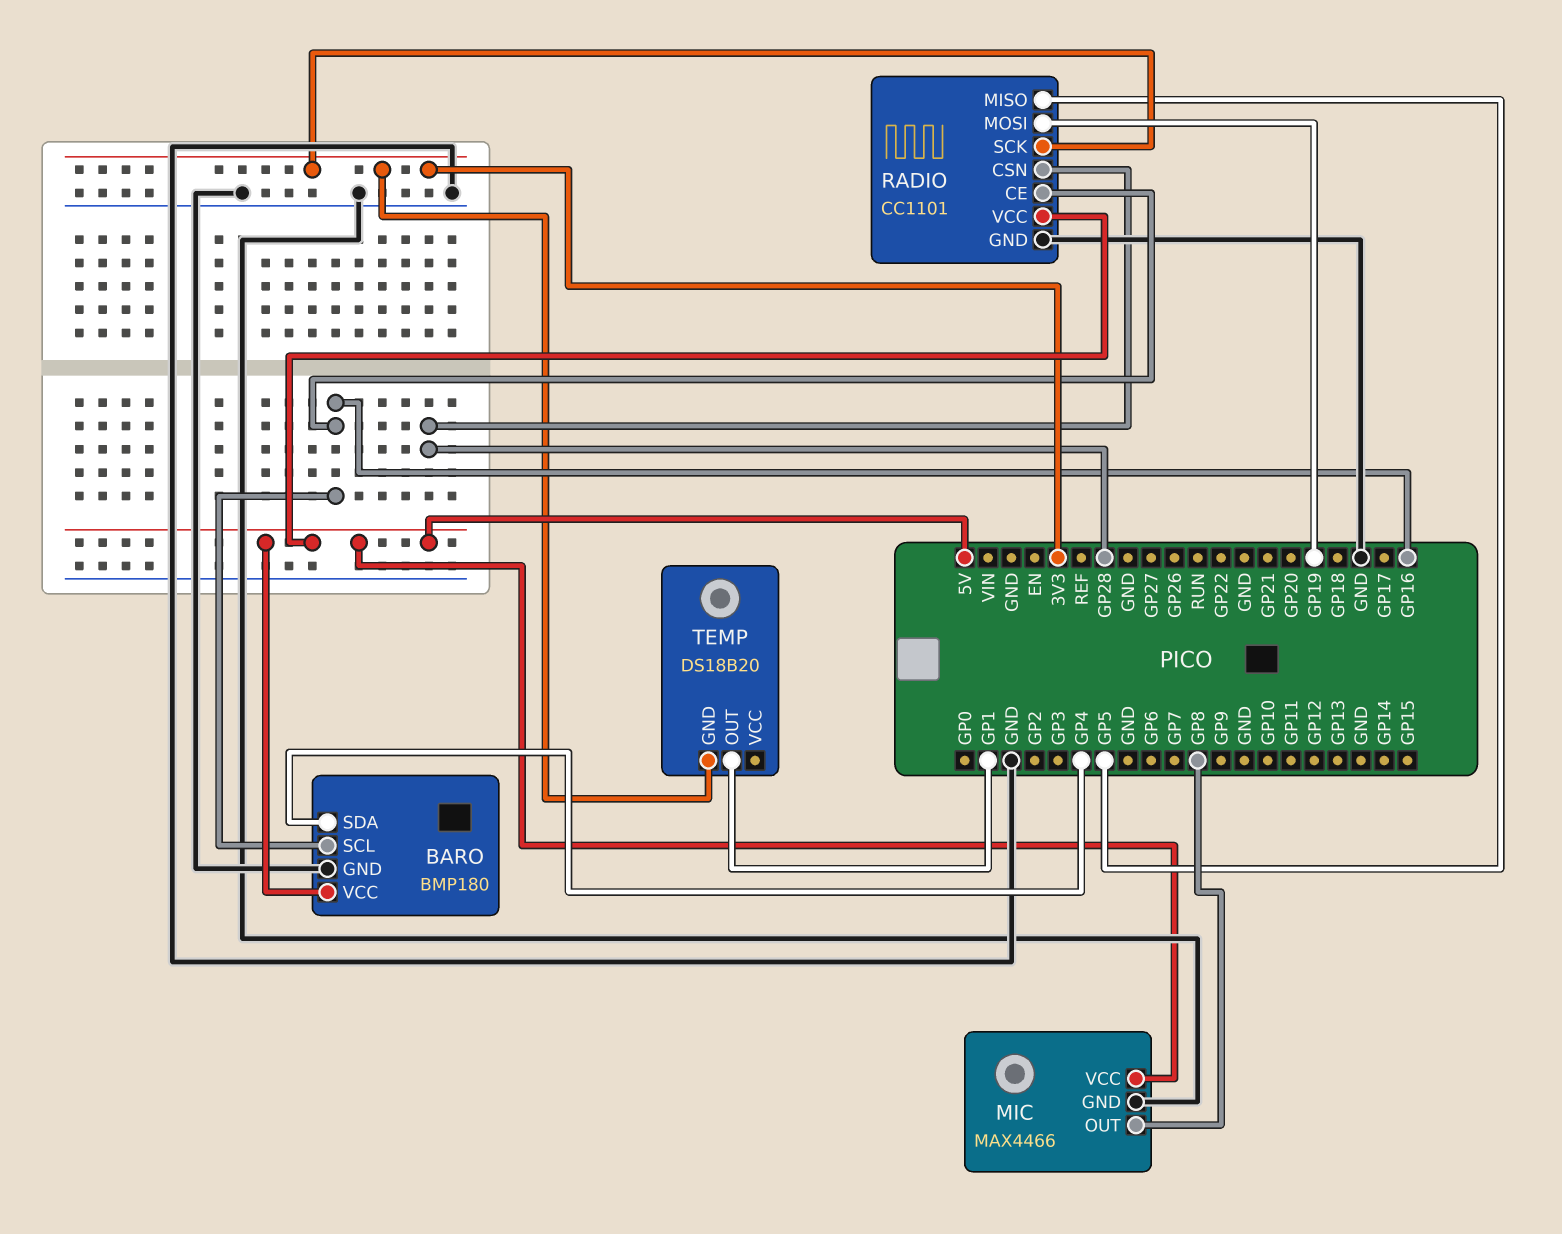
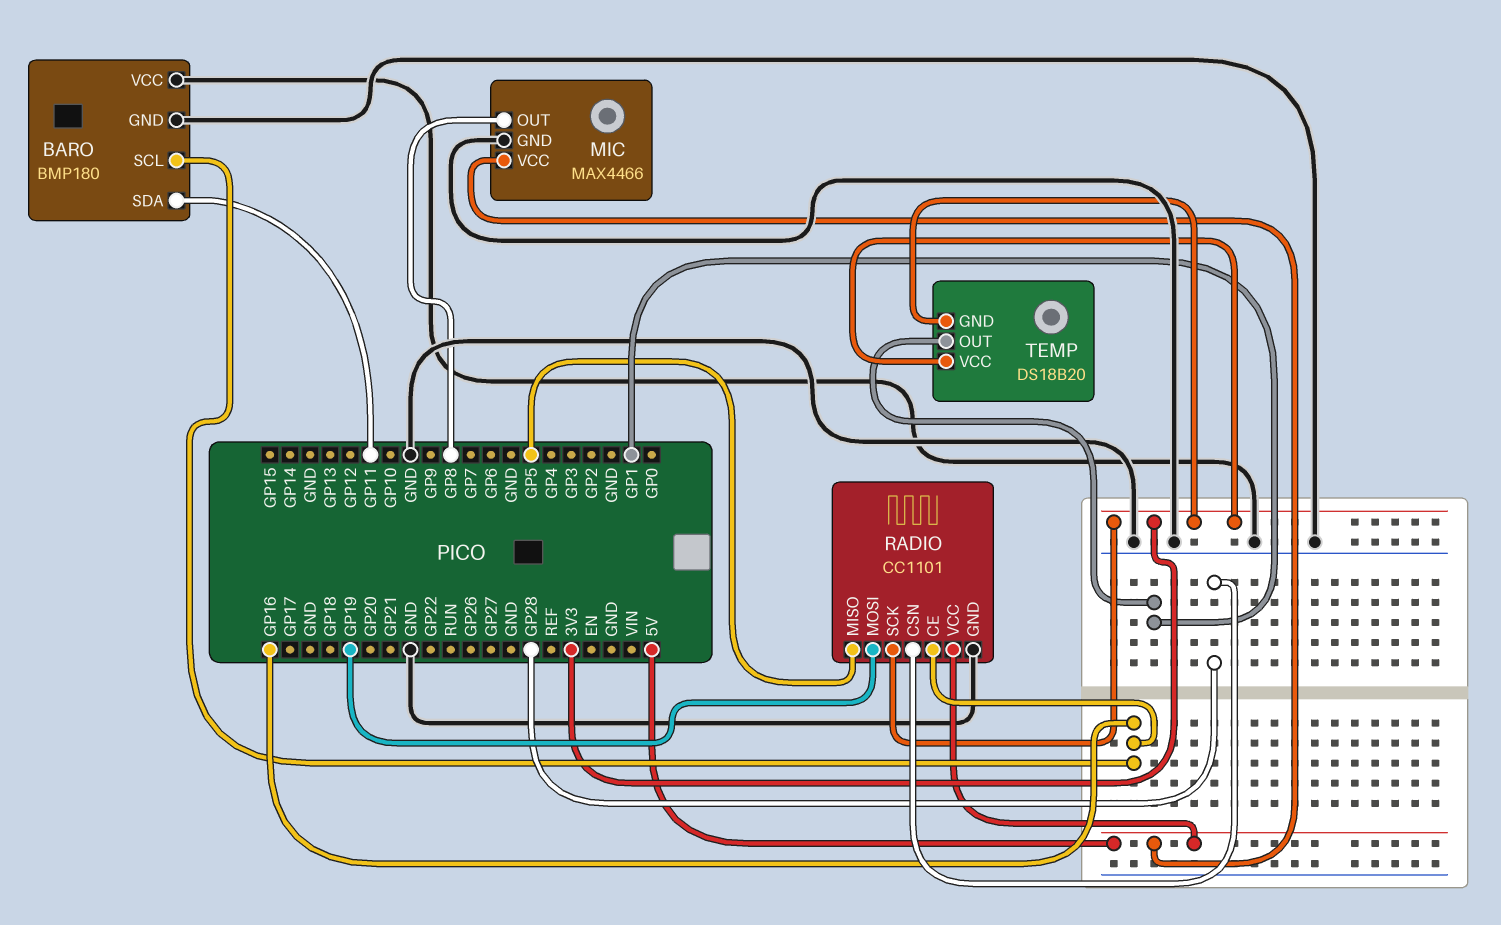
BARO pin SDA: GP4 -> GP11
BARO pin VCC: 5V -> GND
TEMP pin VCC: none -> 3V3

